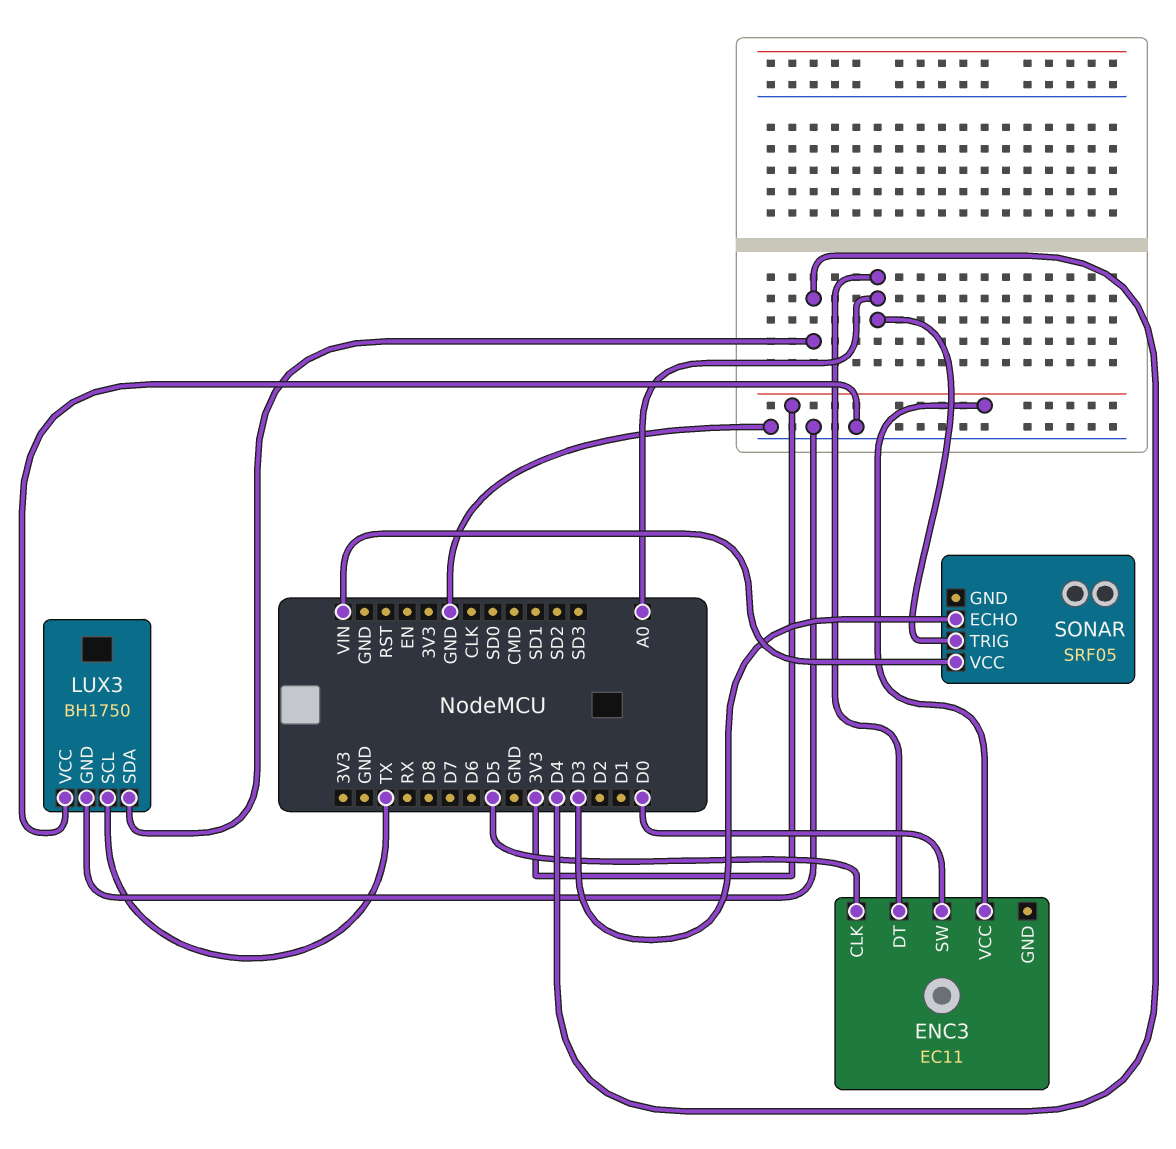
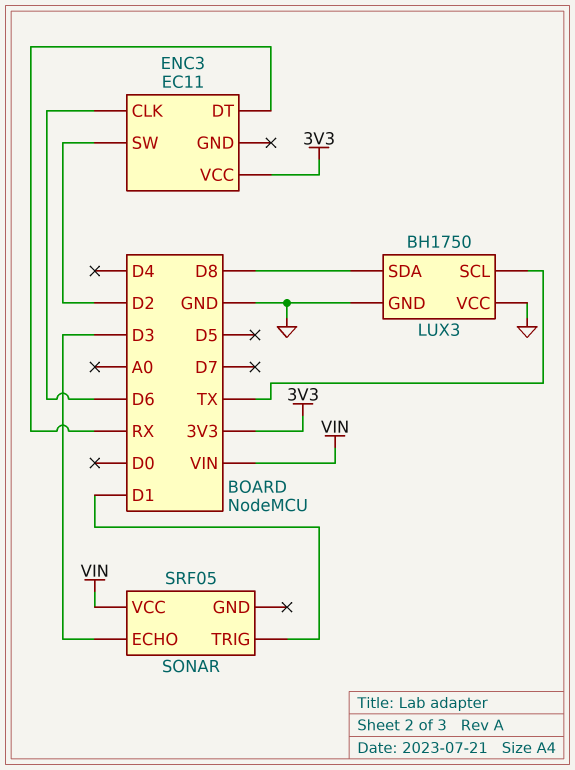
ENC3 pin CLK: D5 -> D6
ENC3 pin DT: A0 -> RX
ENC3 pin SW: D0 -> D2
LUX3 pin SDA: D4 -> D8
SONAR pin TRIG: A0 -> D1

